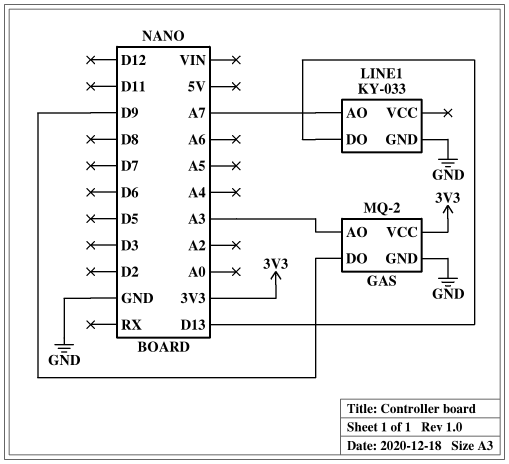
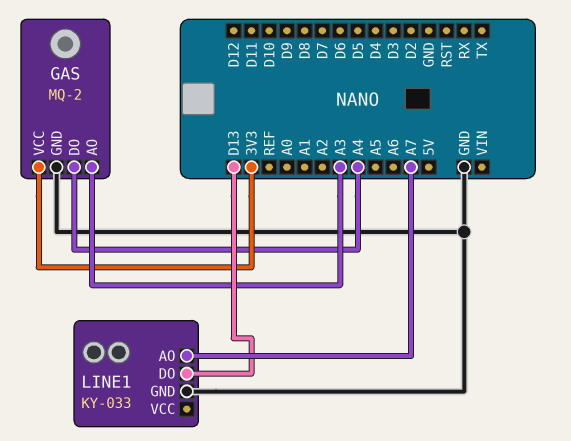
GAS pin DO: D9 -> A4

